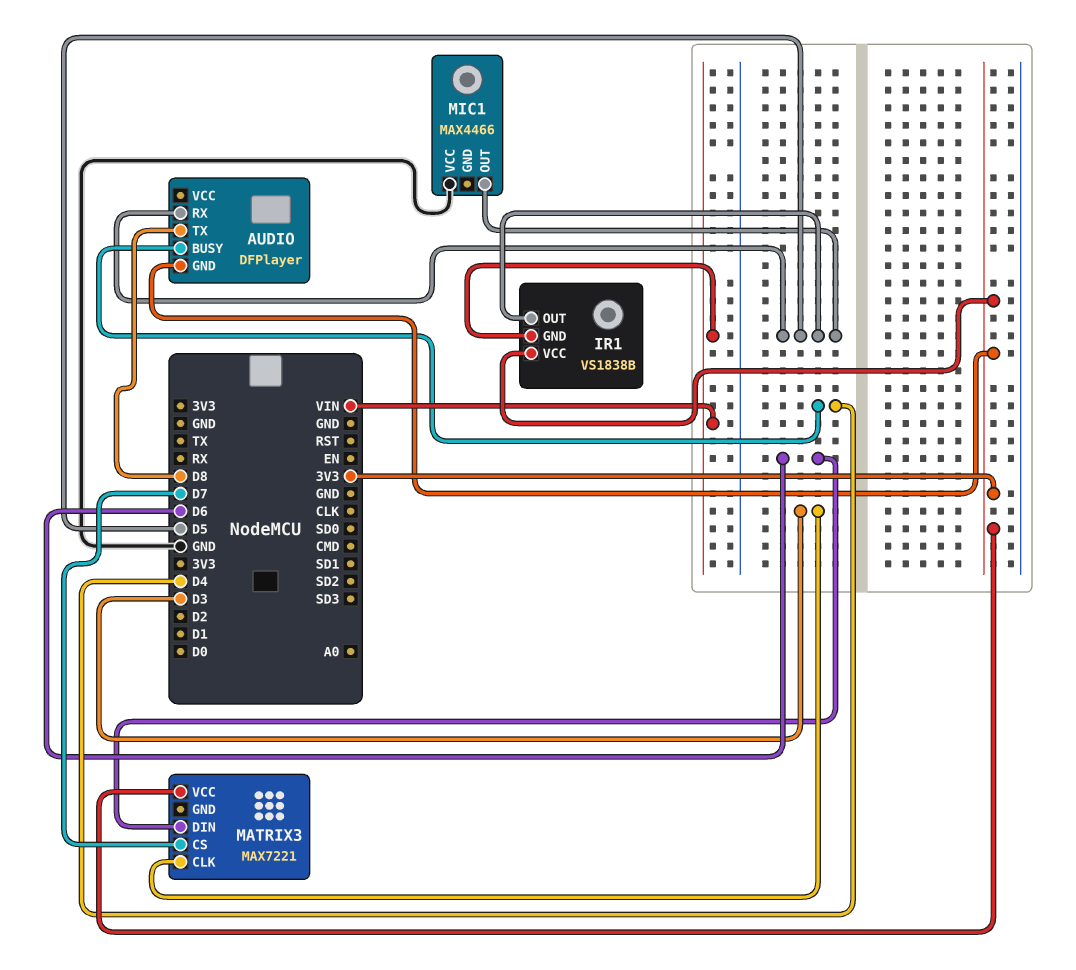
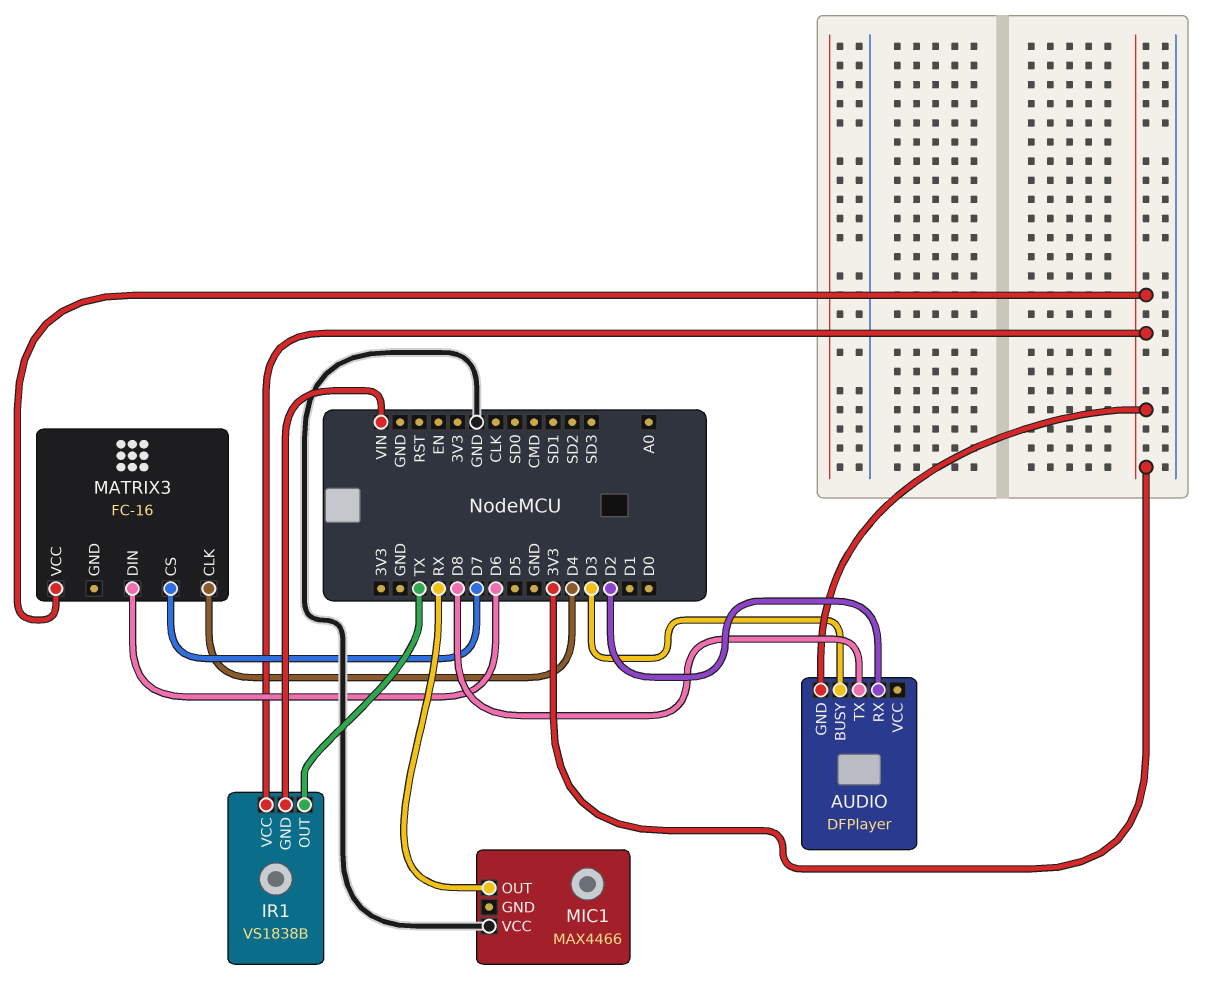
AUDIO pin BUSY: D4 -> D3
AUDIO pin RX: D5 -> D2
IR1 pin OUT: D5 -> TX
MATRIX3: MAX7221 -> FC-16
MATRIX3 pin CLK: D3 -> D4
MIC1 pin OUT: D5 -> RX

